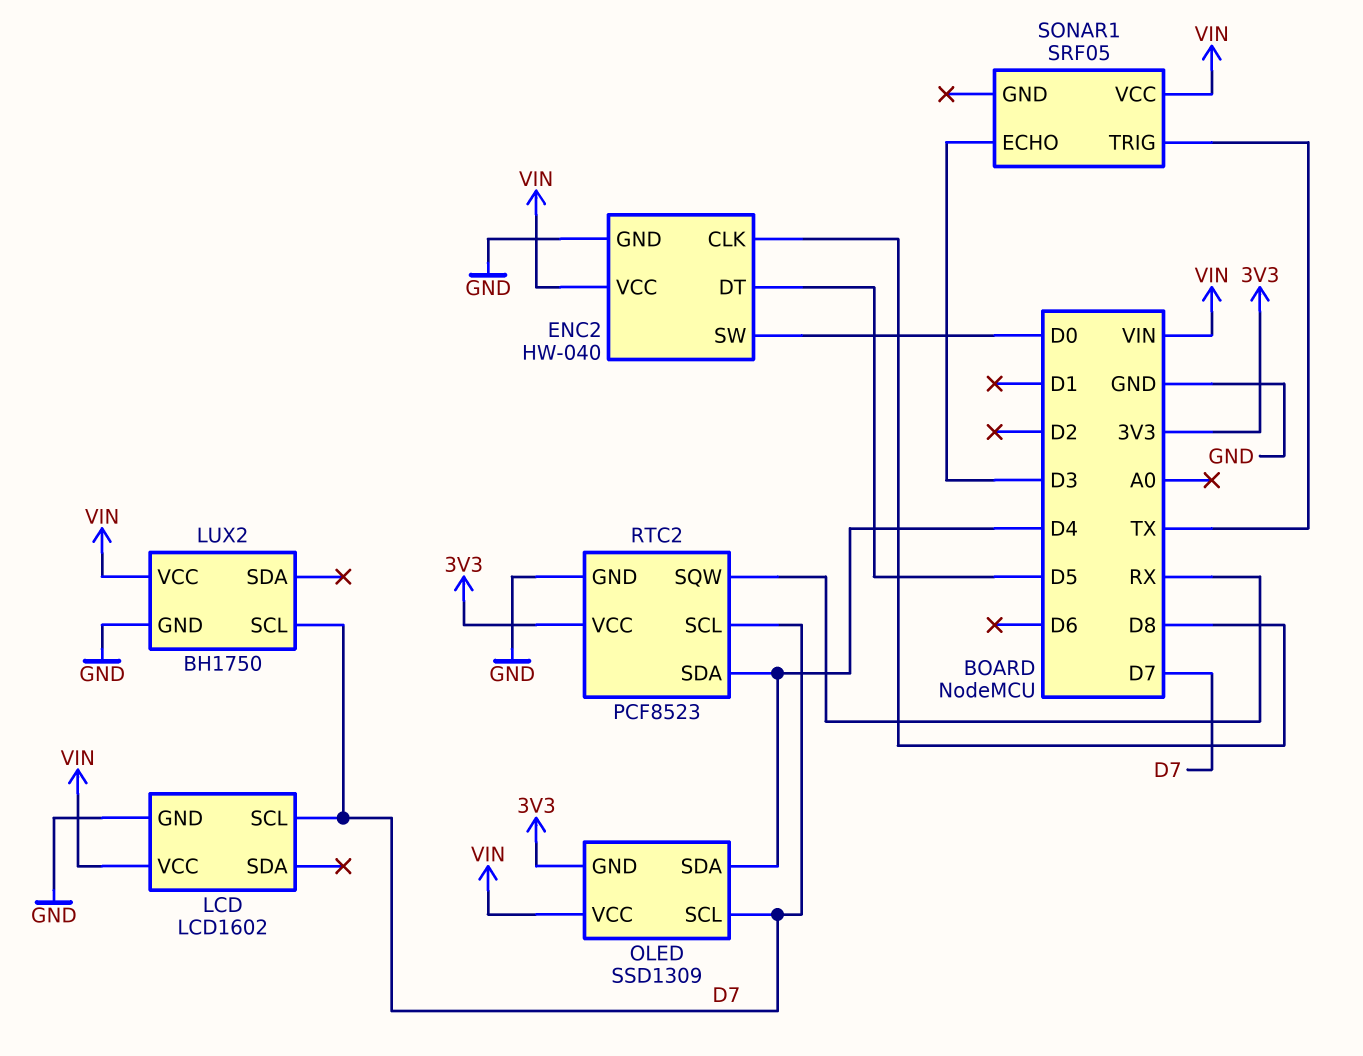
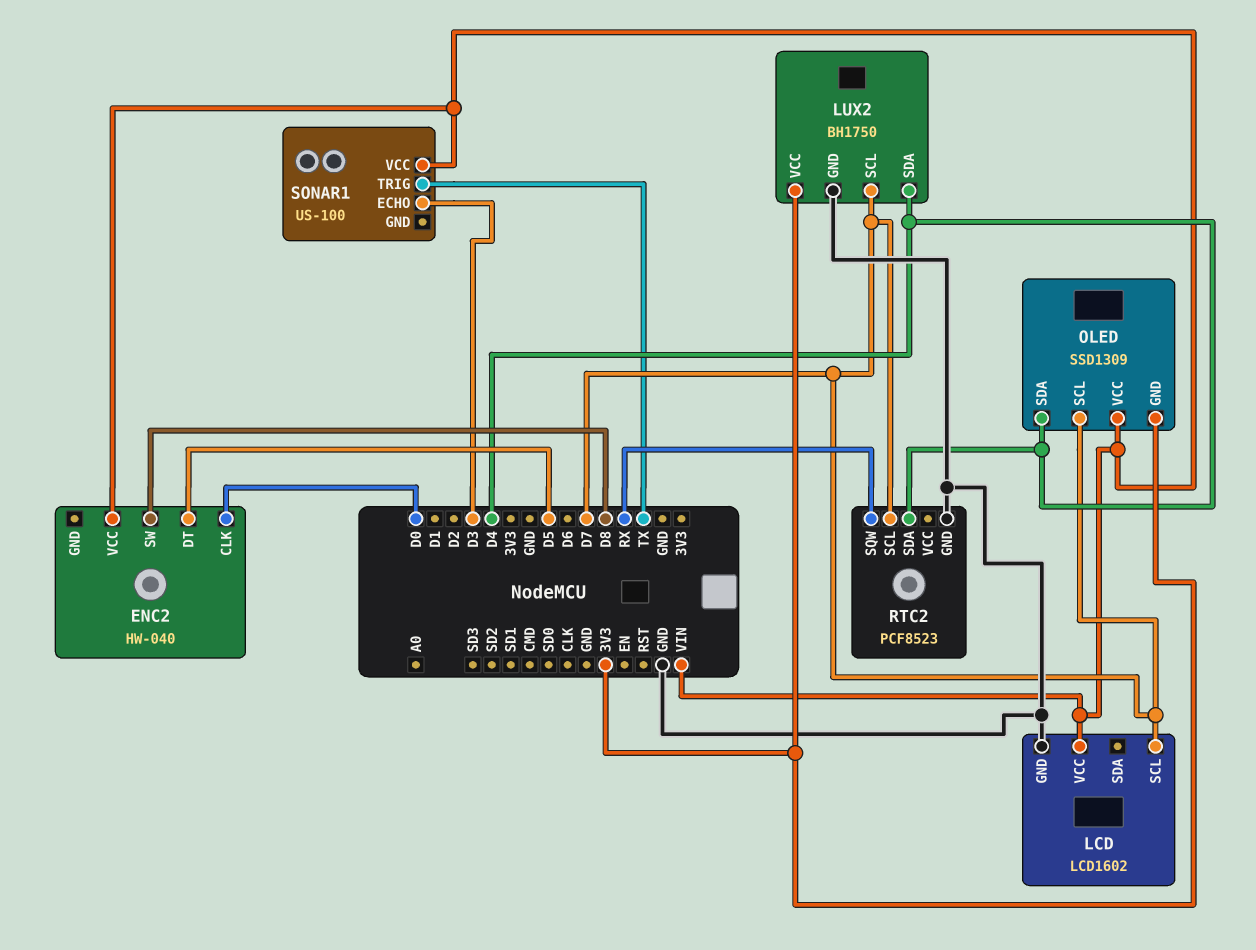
ENC2 pin CLK: D8 -> D0
ENC2 pin GND: GND -> none
ENC2 pin SW: D0 -> D8
LUX2 pin SDA: none -> D4
LUX2 pin VCC: VIN -> 3V3
RTC2 pin VCC: 3V3 -> none
SONAR1: SRF05 -> US-100

